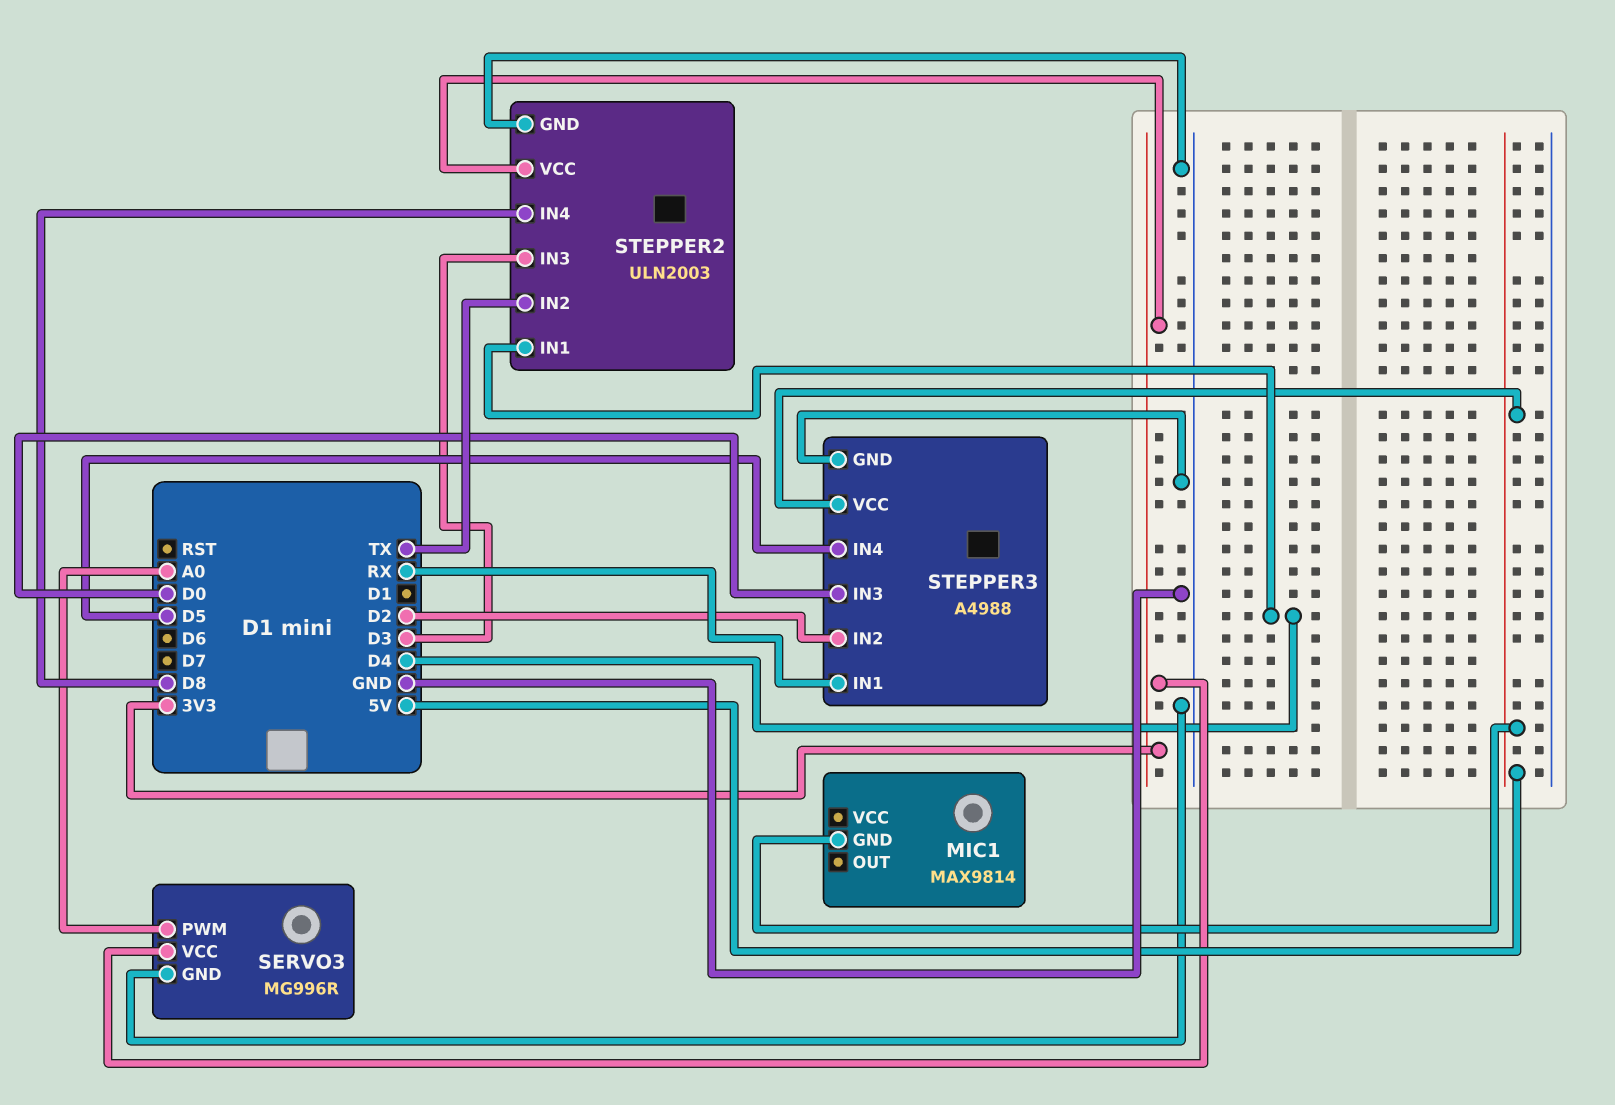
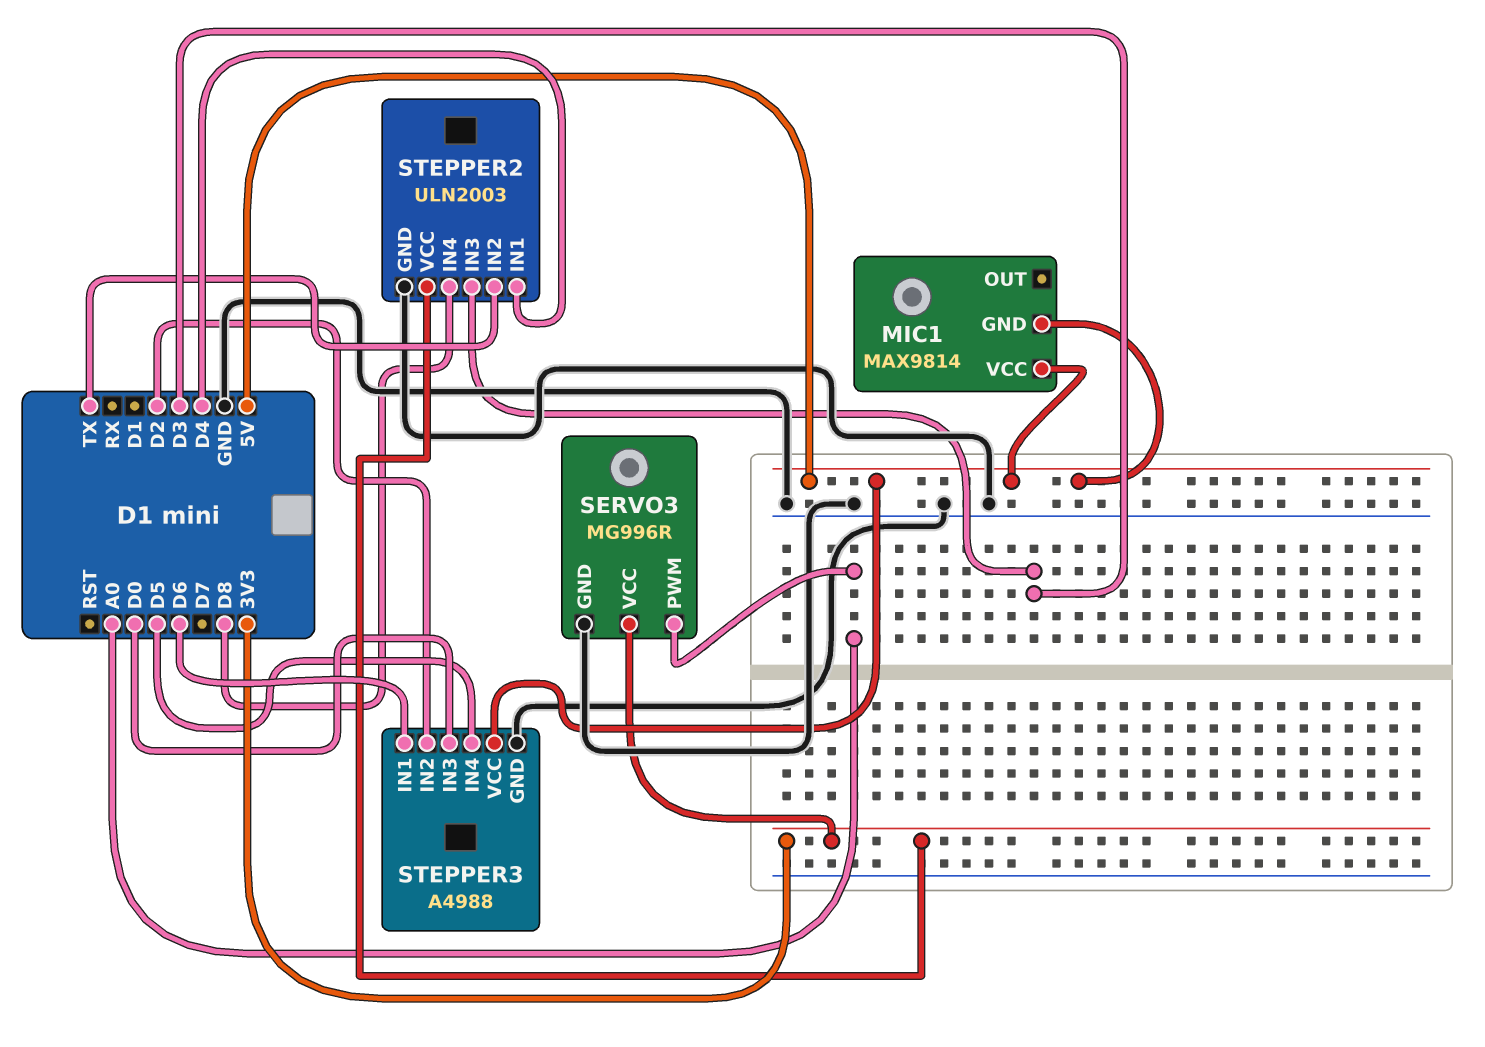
MIC1 pin VCC: none -> 5V
STEPPER3 pin IN1: RX -> D6

